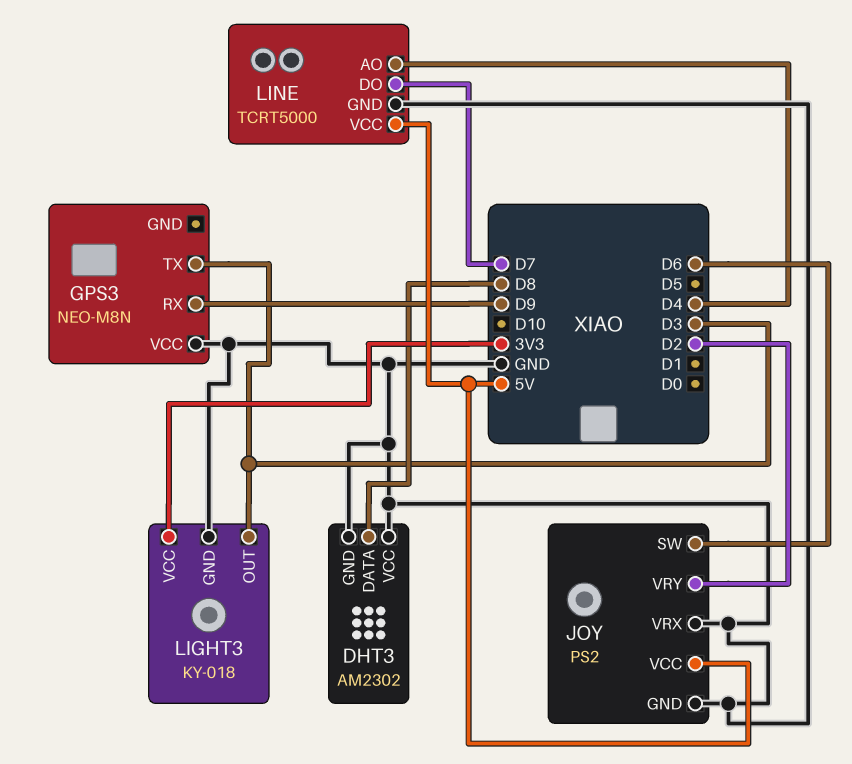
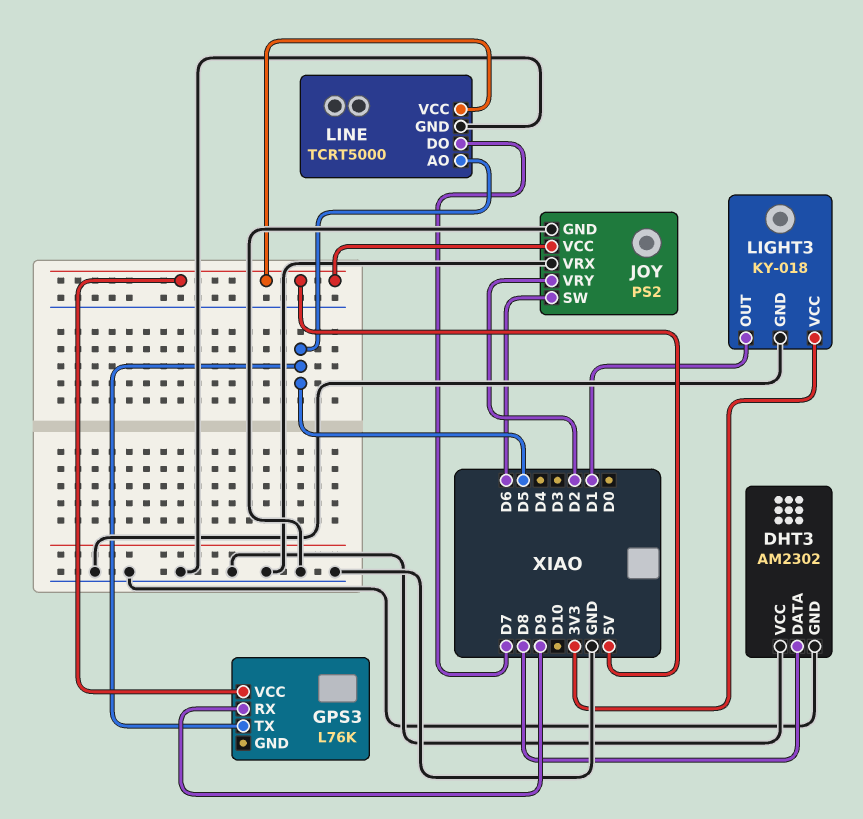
GPS3: NEO-M8N -> L76K
GPS3 pin TX: D3 -> D5
GPS3 pin VCC: GND -> 5V
LIGHT3 pin OUT: D3 -> D1
LINE pin AO: D4 -> D5

